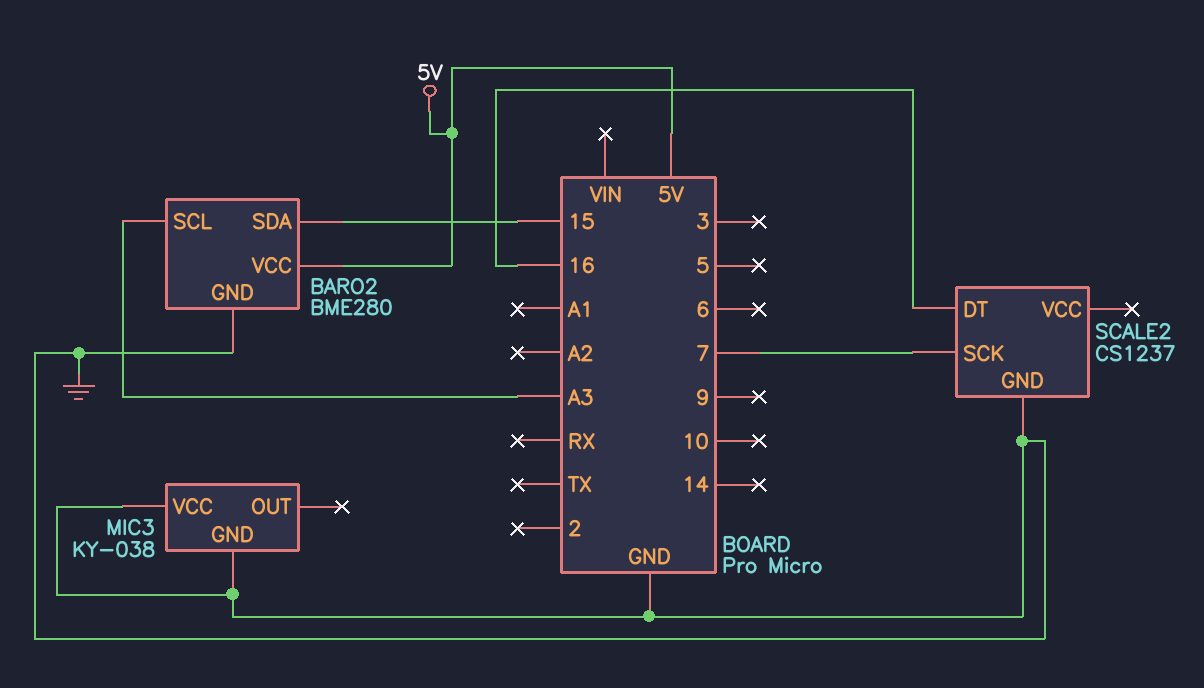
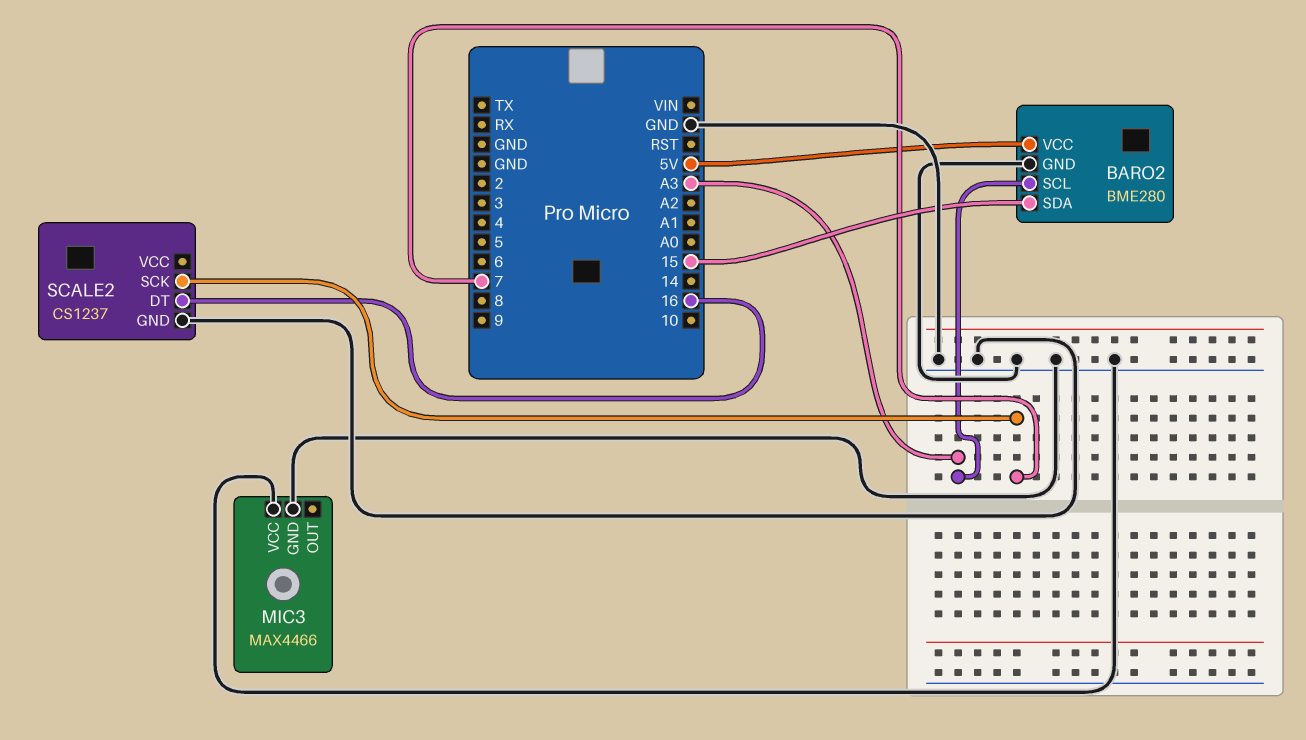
MIC3: KY-038 -> MAX4466

